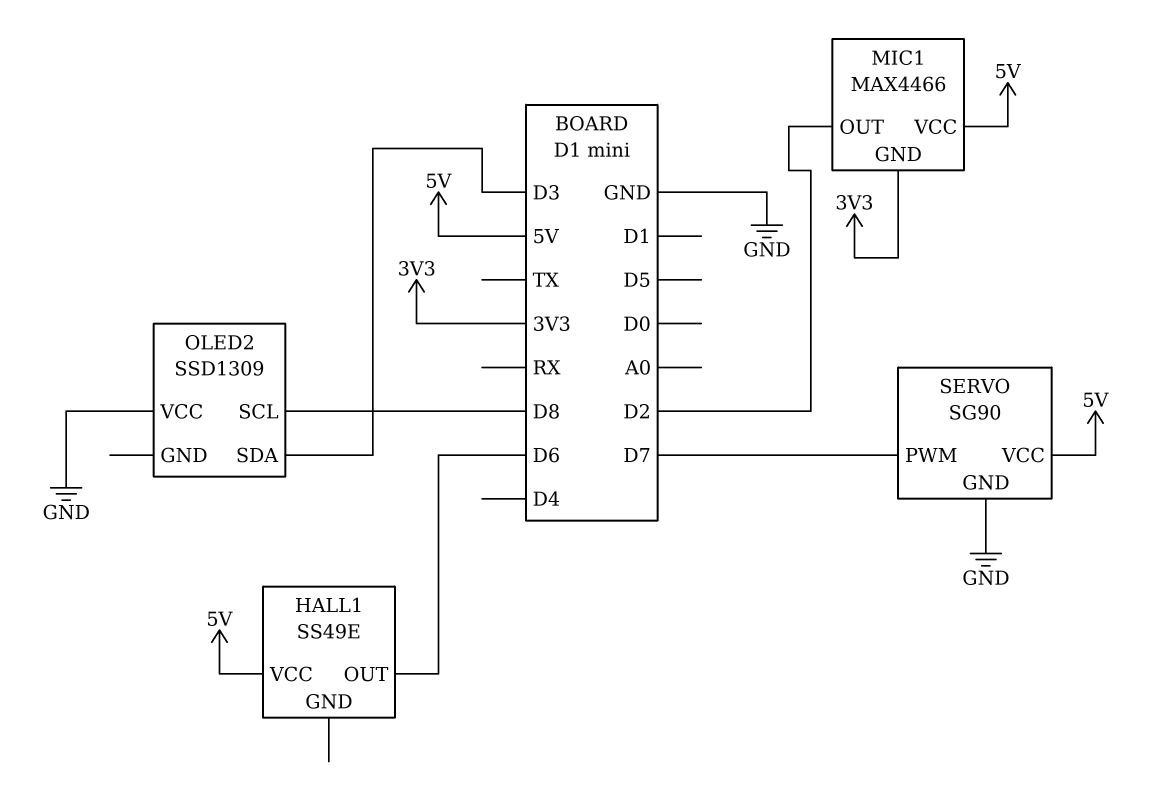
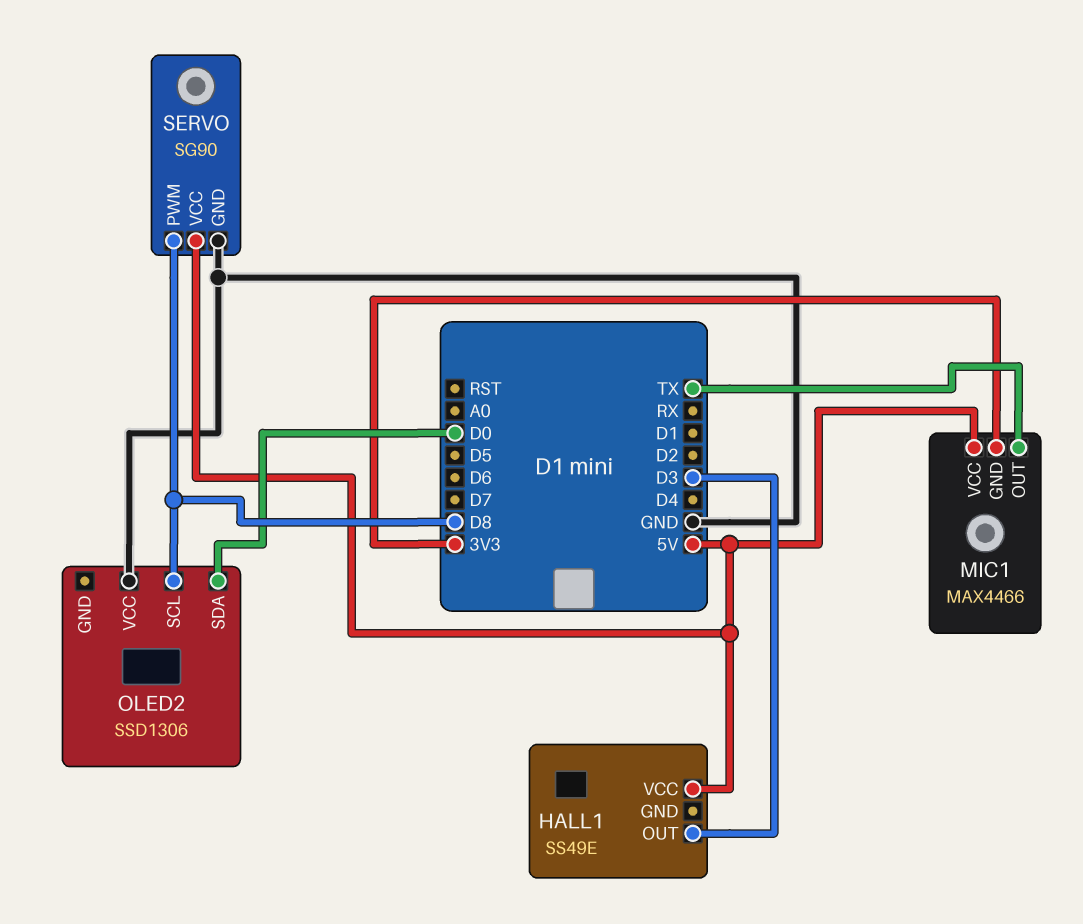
HALL1 pin OUT: D6 -> D3
MIC1 pin OUT: D2 -> TX
OLED2: SSD1309 -> SSD1306
OLED2 pin SDA: D3 -> D0
SERVO pin PWM: D7 -> D8

